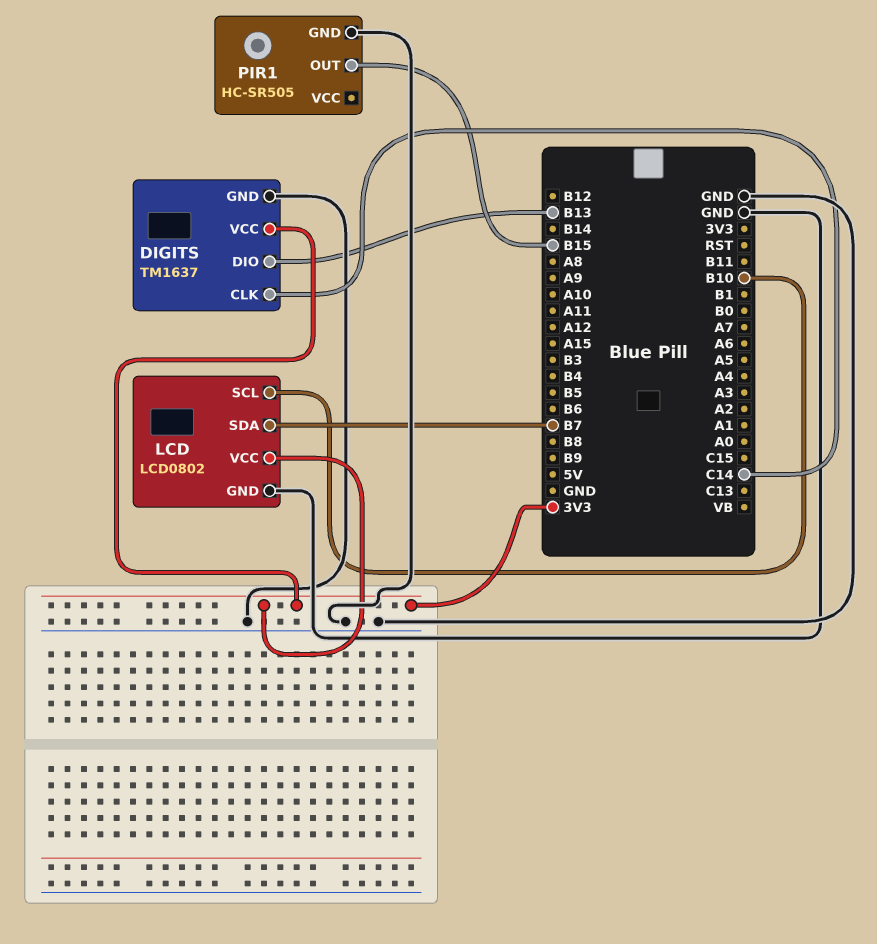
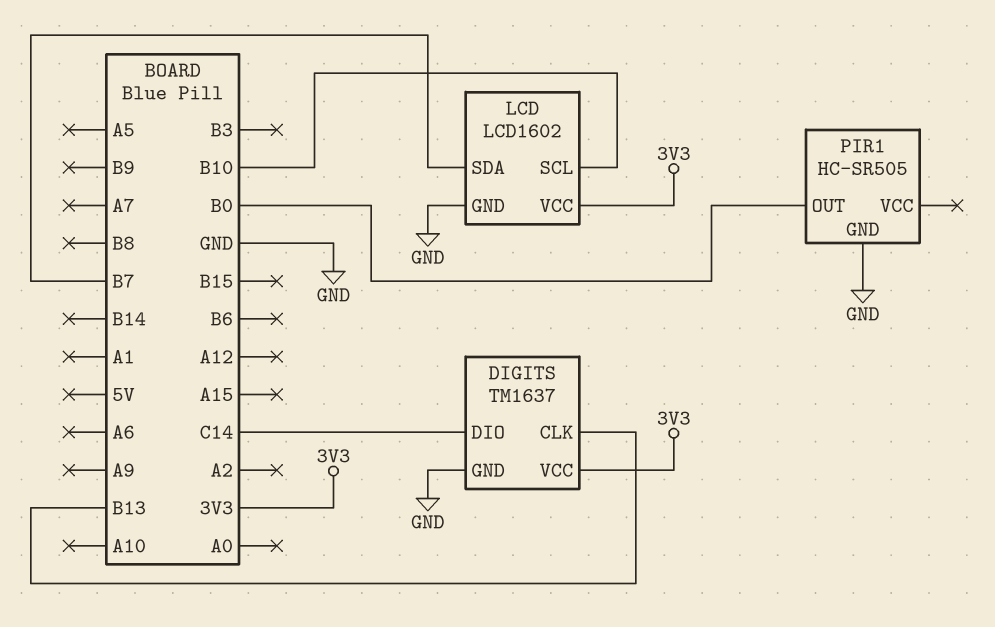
DIGITS pin CLK: C14 -> B13
DIGITS pin DIO: B13 -> C14
LCD: LCD0802 -> LCD1602
PIR1 pin OUT: B15 -> B0

